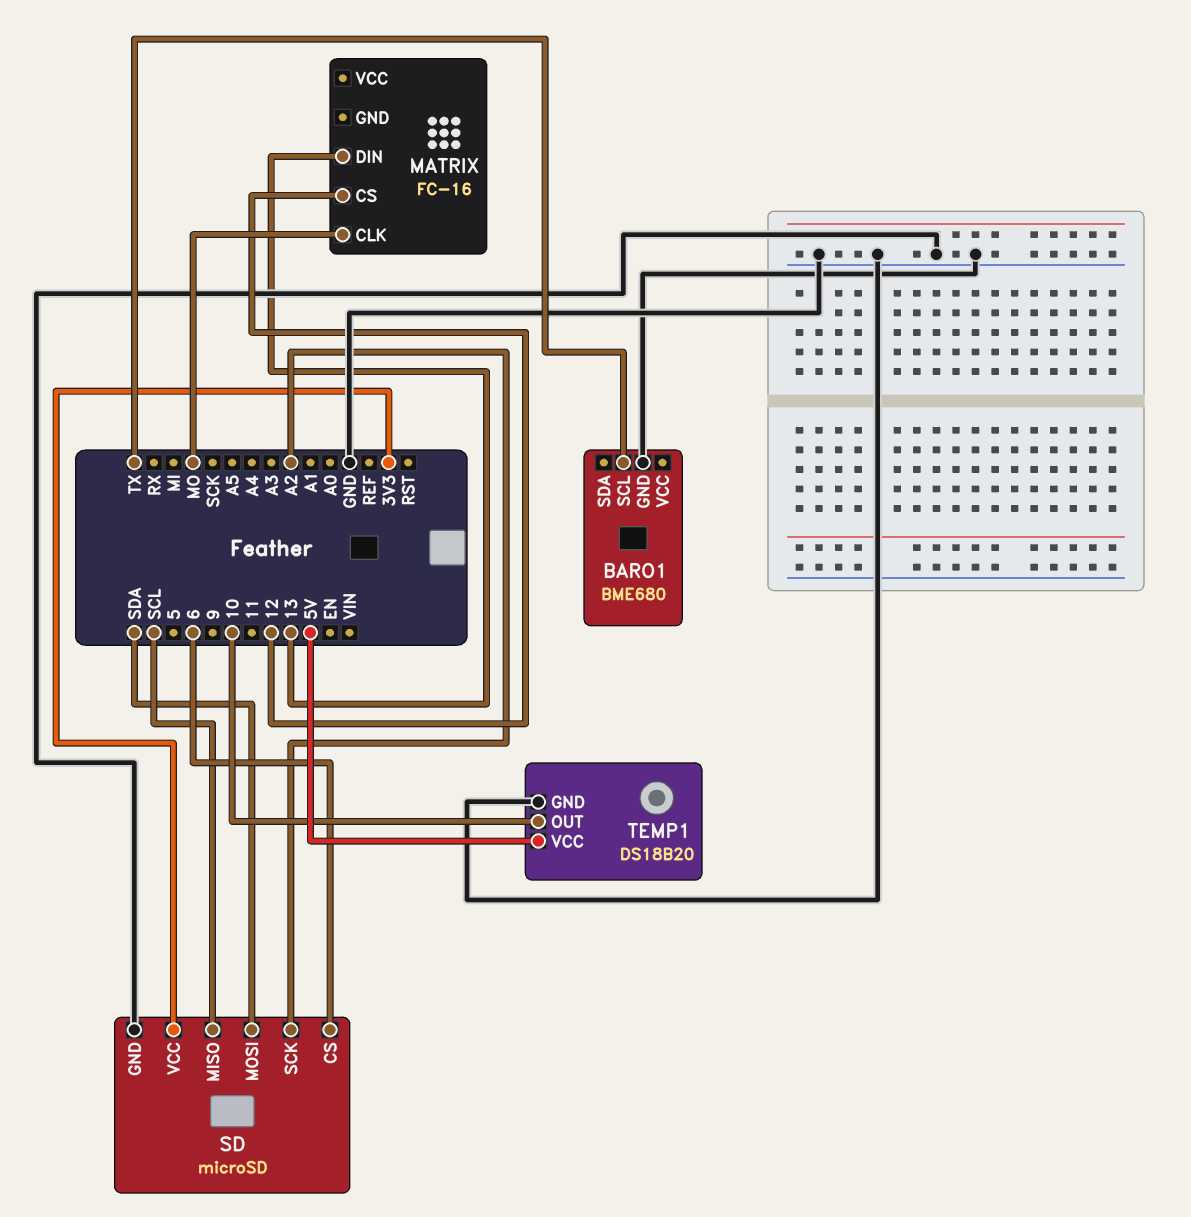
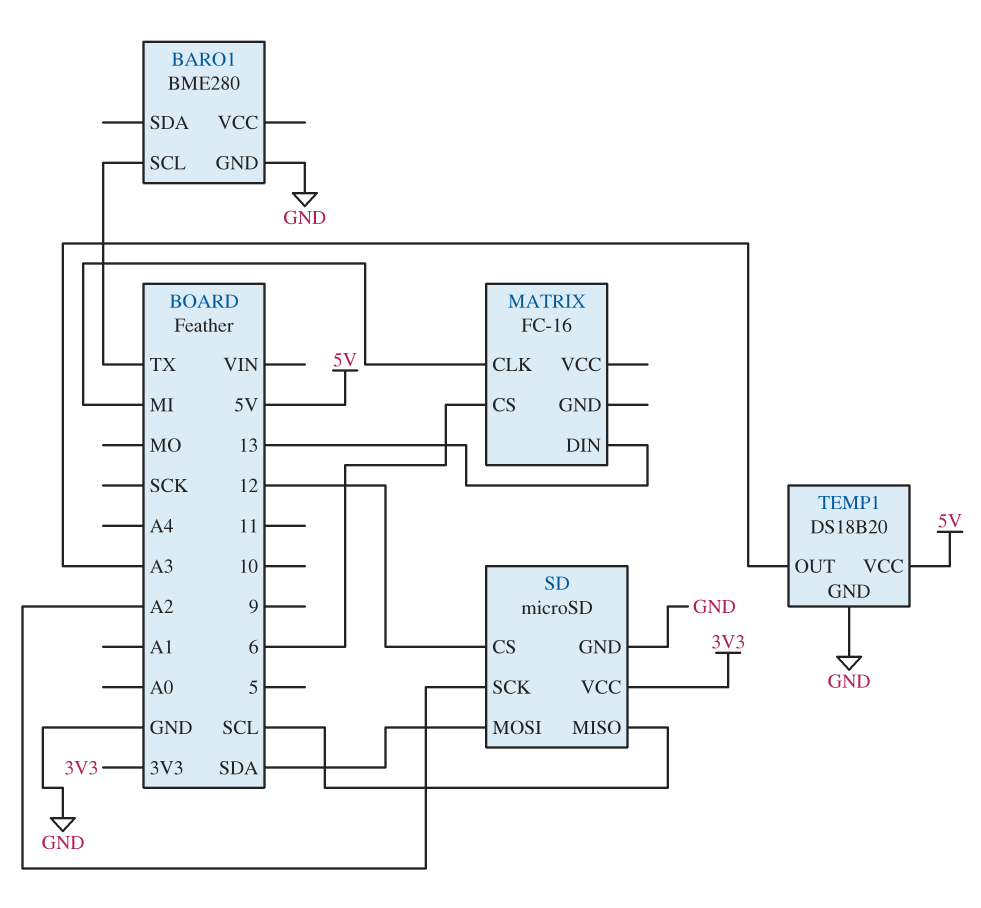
BARO1: BME680 -> BME280
MATRIX pin CLK: MO -> MI
MATRIX pin CS: 12 -> 6
SD pin CS: 6 -> 12
TEMP1 pin OUT: 10 -> A3

